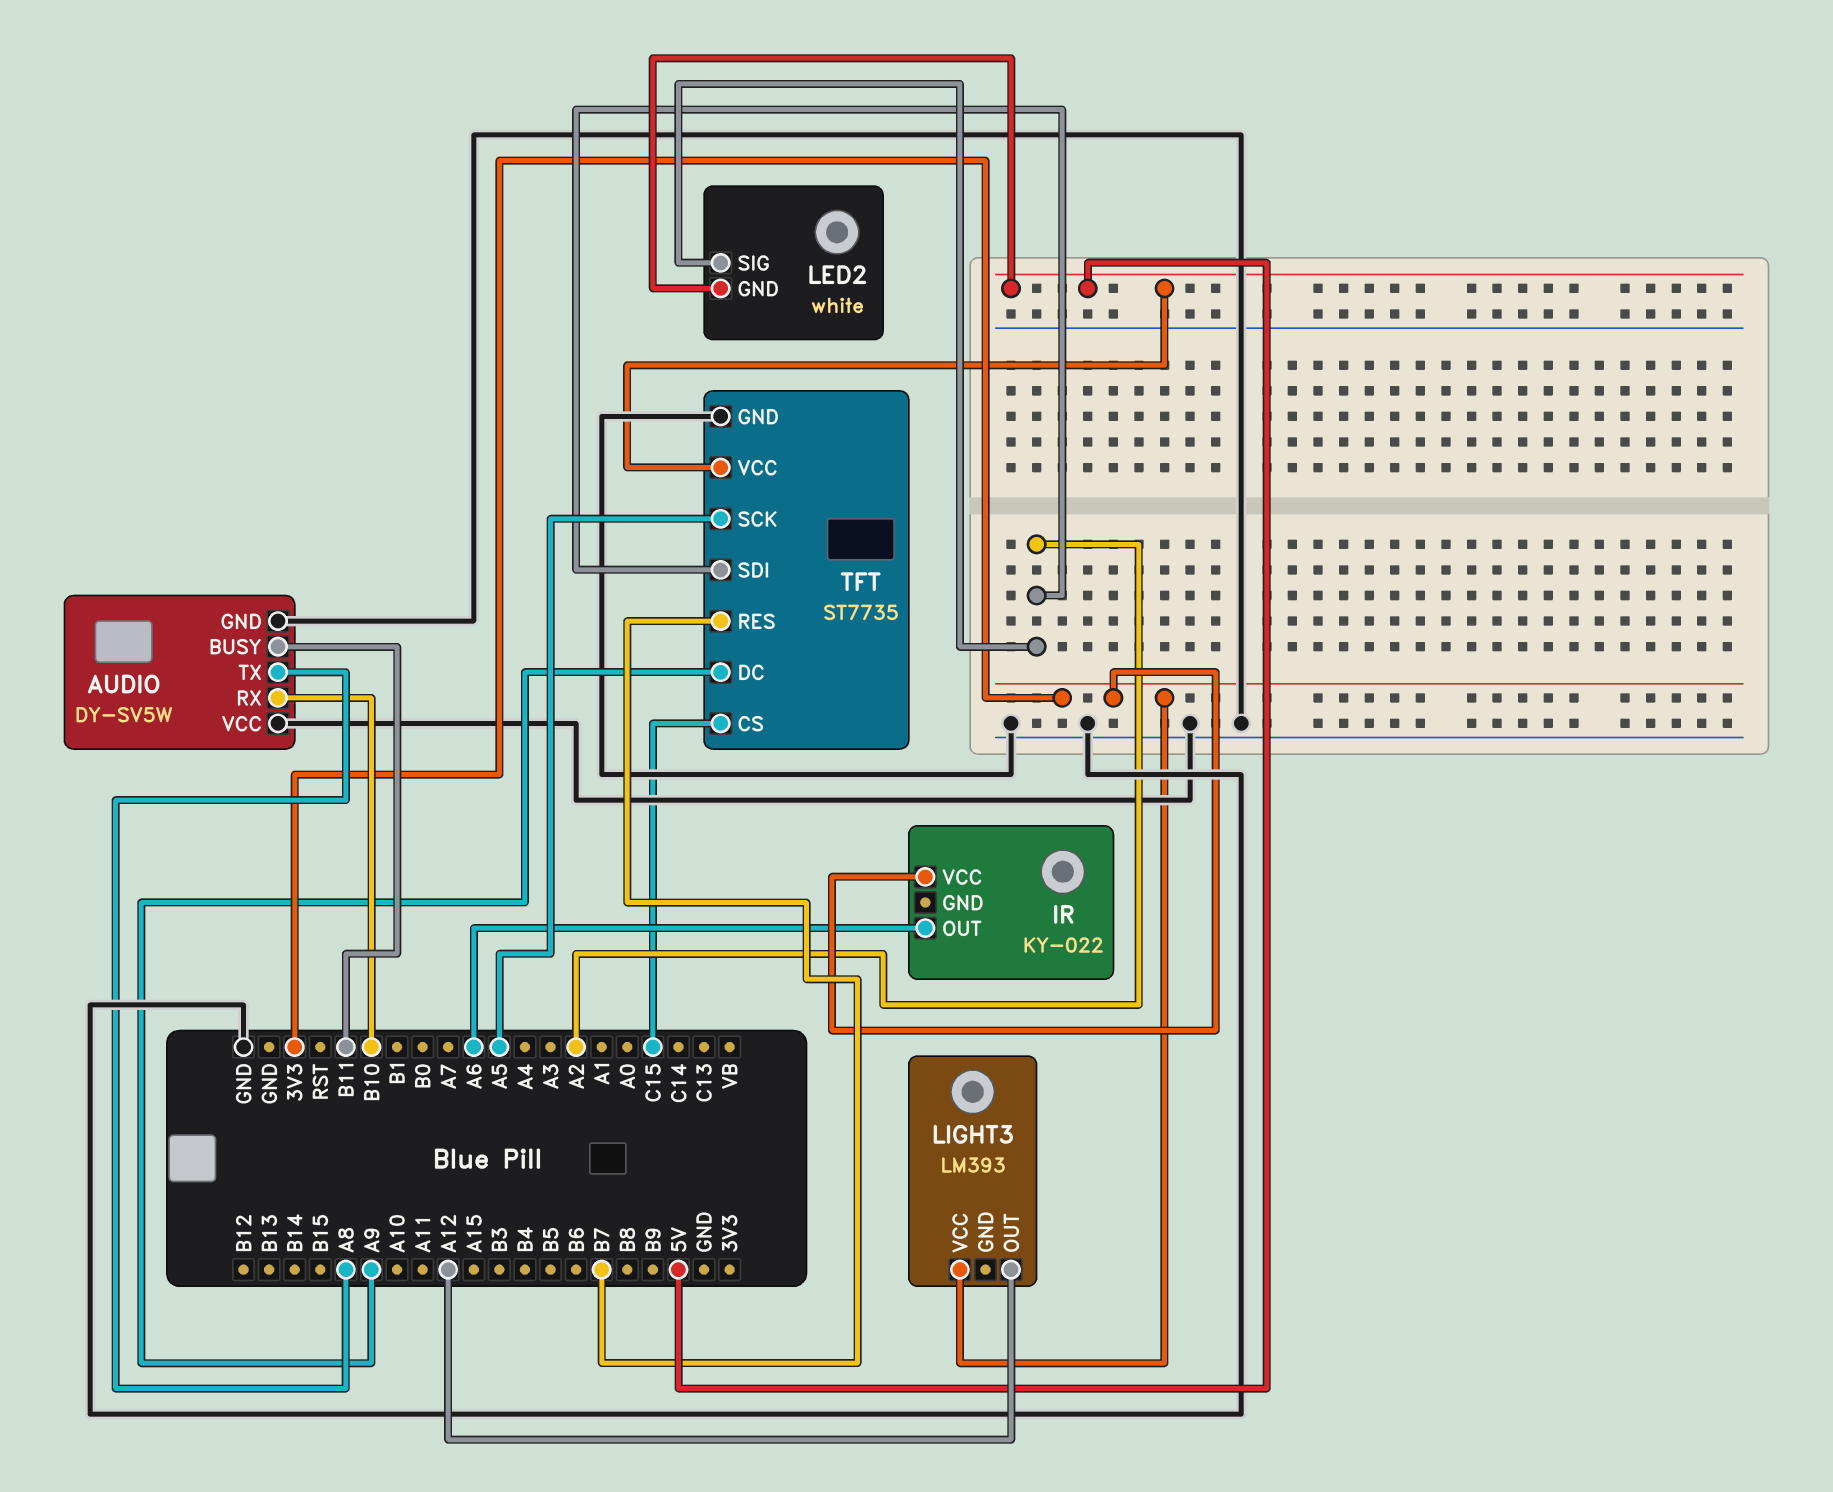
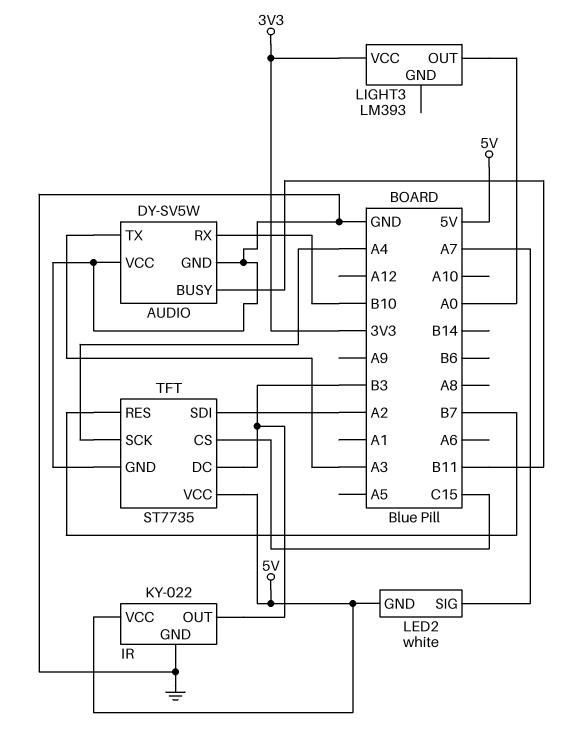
AUDIO pin TX: A8 -> A3
IR pin GND: none -> GND
IR pin OUT: A6 -> B3
IR pin VCC: 3V3 -> 5V
LED2 pin SIG: A2 -> A7
LIGHT3 pin OUT: A12 -> A0
TFT pin DC: A9 -> B3
TFT pin SCK: A5 -> A4

